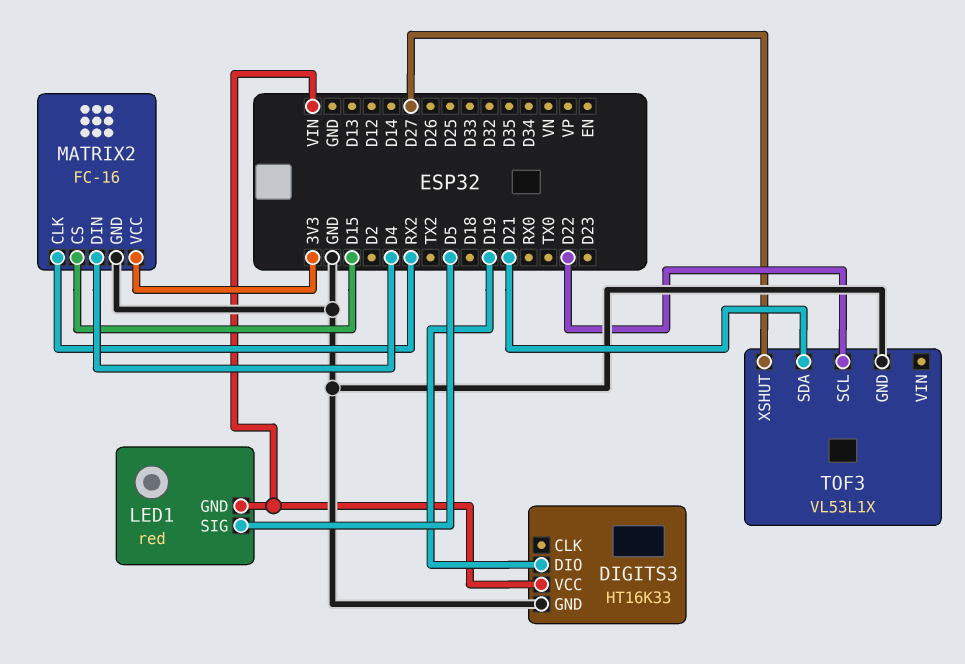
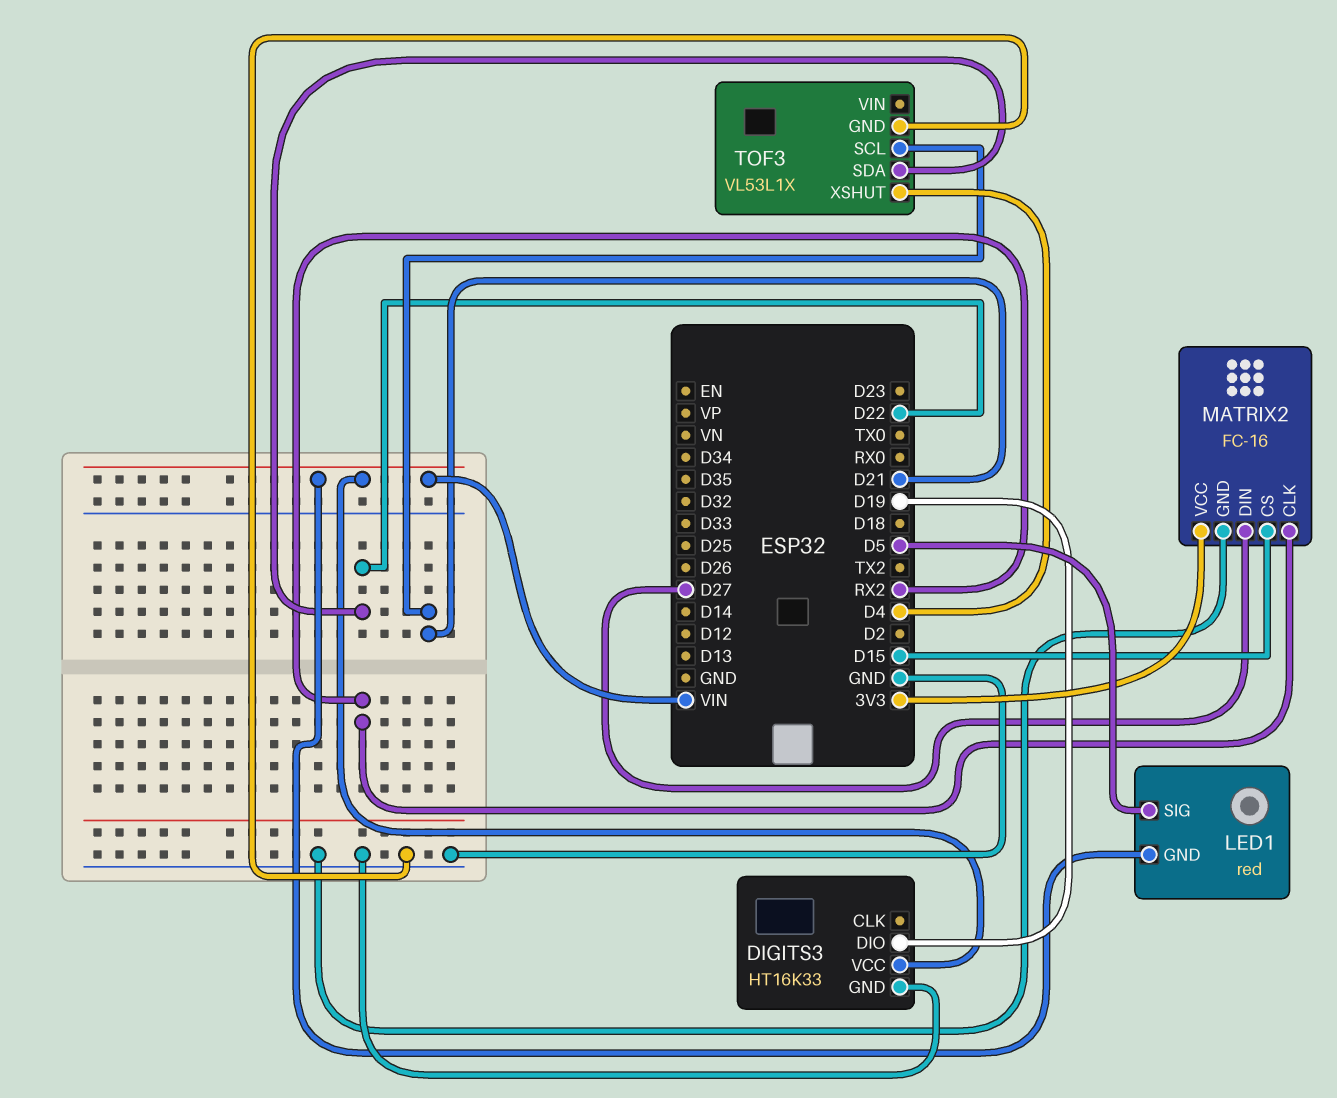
MATRIX2 pin DIN: D4 -> D27
TOF3 pin SCL: D22 -> D21
TOF3 pin SDA: D21 -> D22
TOF3 pin XSHUT: D27 -> D4

